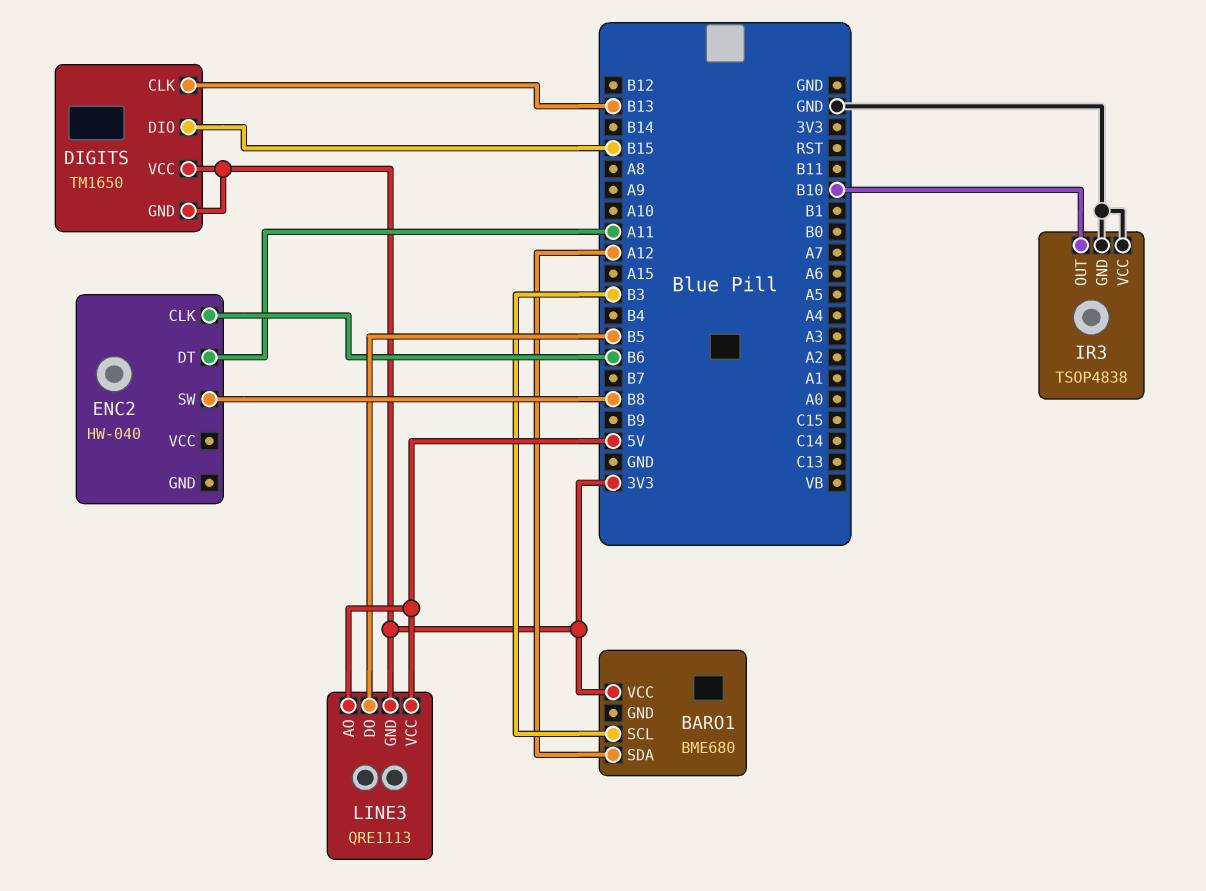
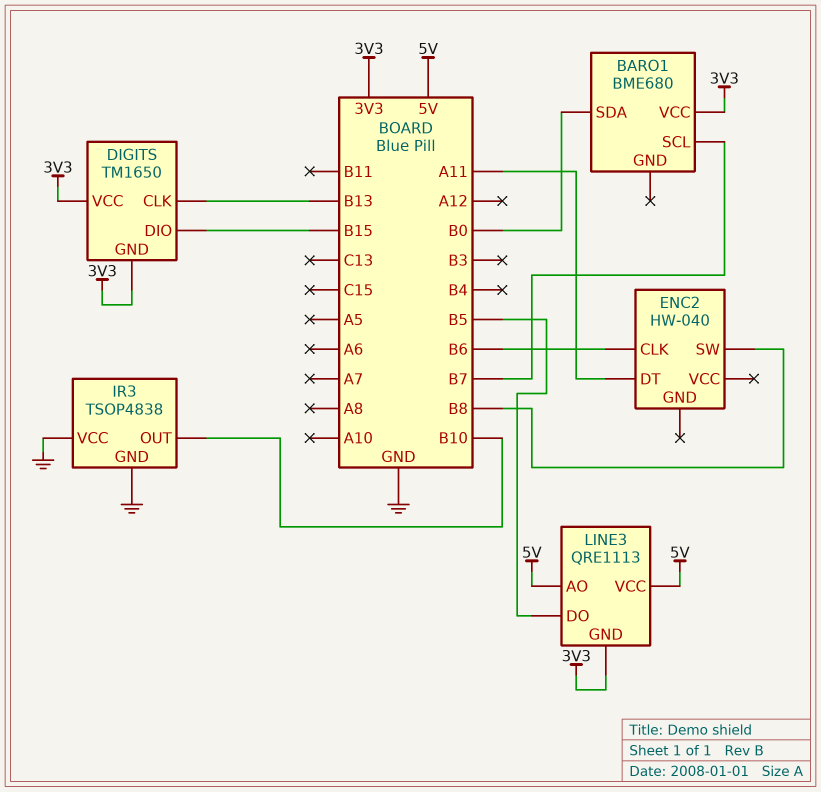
BARO1 pin SCL: B3 -> B7
BARO1 pin SDA: A12 -> B0

